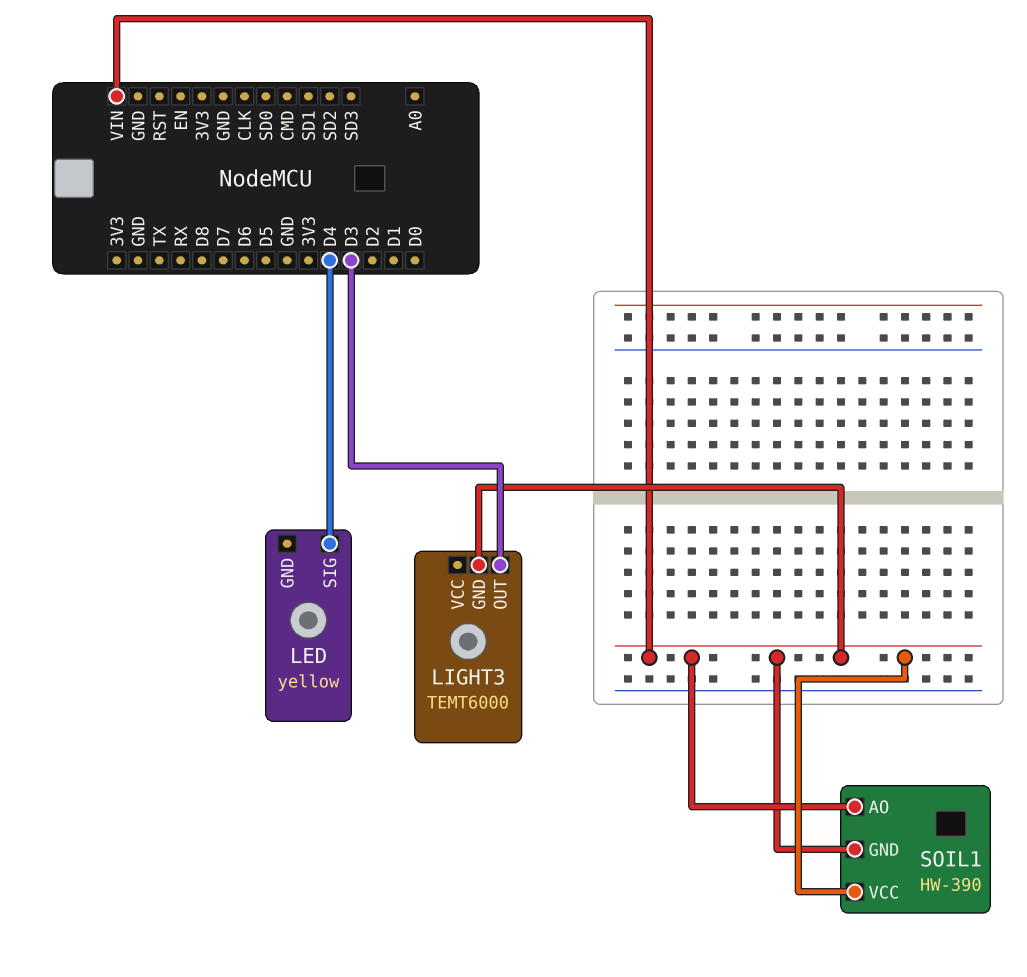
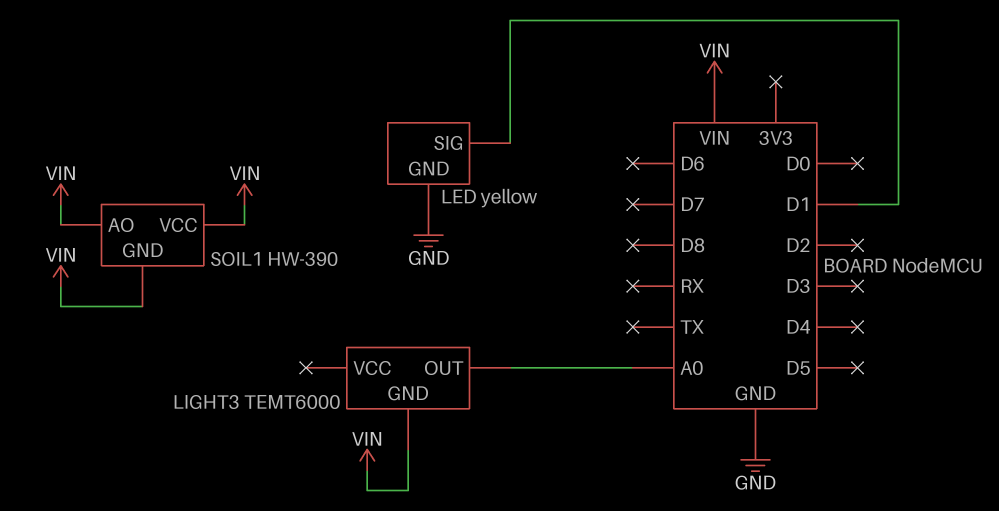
LED pin GND: none -> GND
LED pin SIG: D4 -> D1
LIGHT3 pin OUT: D3 -> A0

